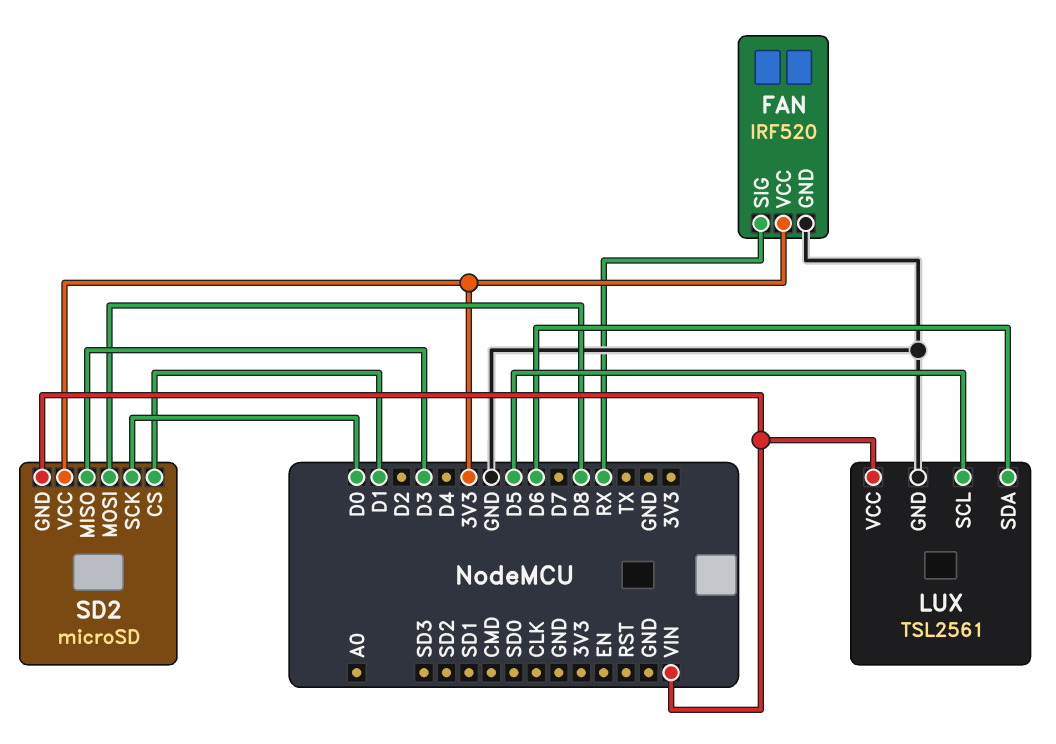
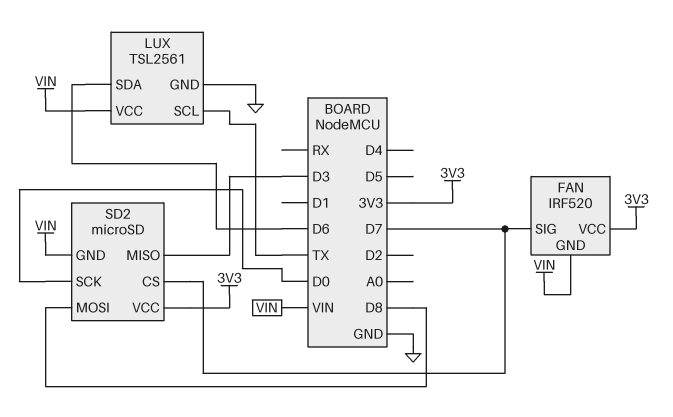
FAN pin GND: GND -> VIN
FAN pin SIG: RX -> D7
LUX pin SCL: D5 -> TX
SD2 pin CS: D1 -> D7

